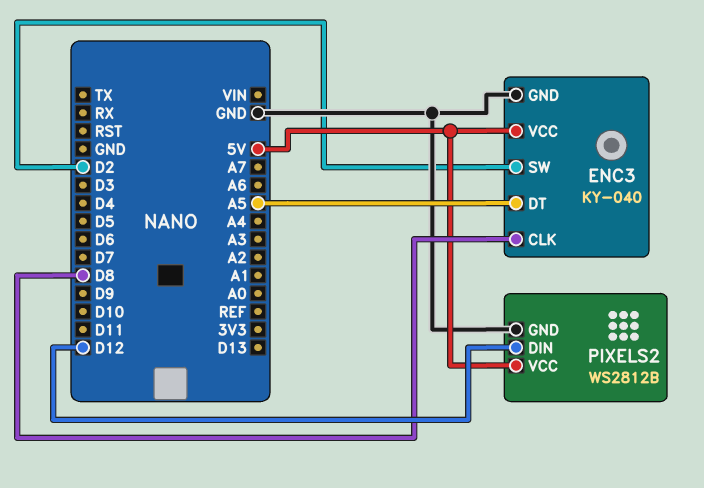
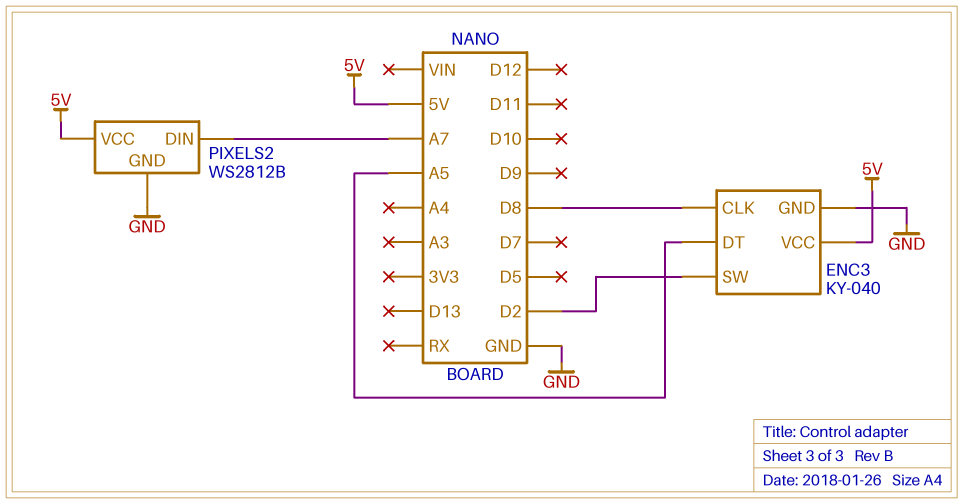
PIXELS2 pin DIN: D12 -> A7

